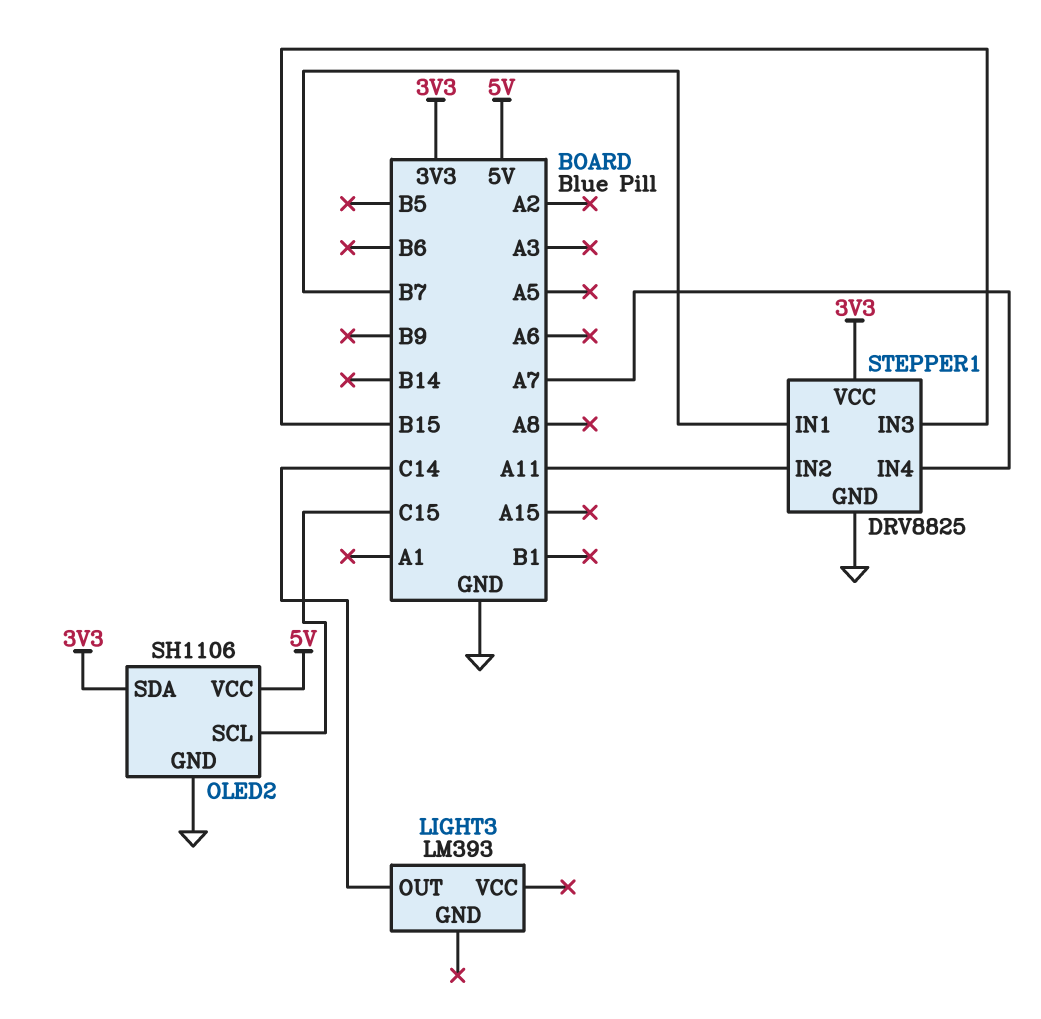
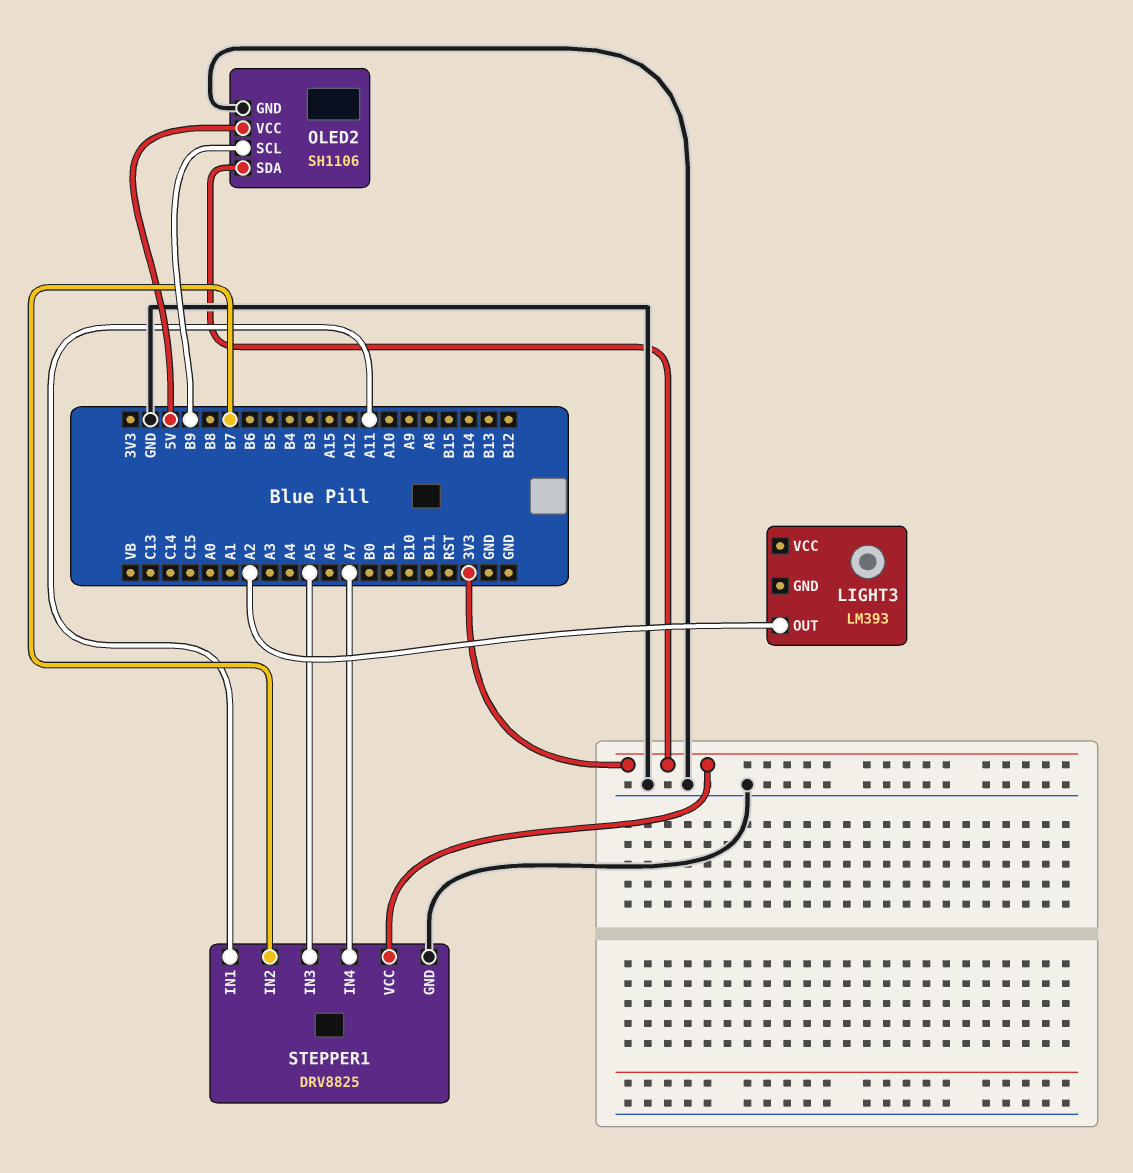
LIGHT3 pin OUT: C14 -> A2
OLED2 pin SCL: C15 -> B9
STEPPER1 pin IN1: B7 -> A11
STEPPER1 pin IN2: A11 -> B7
STEPPER1 pin IN3: B15 -> A5

